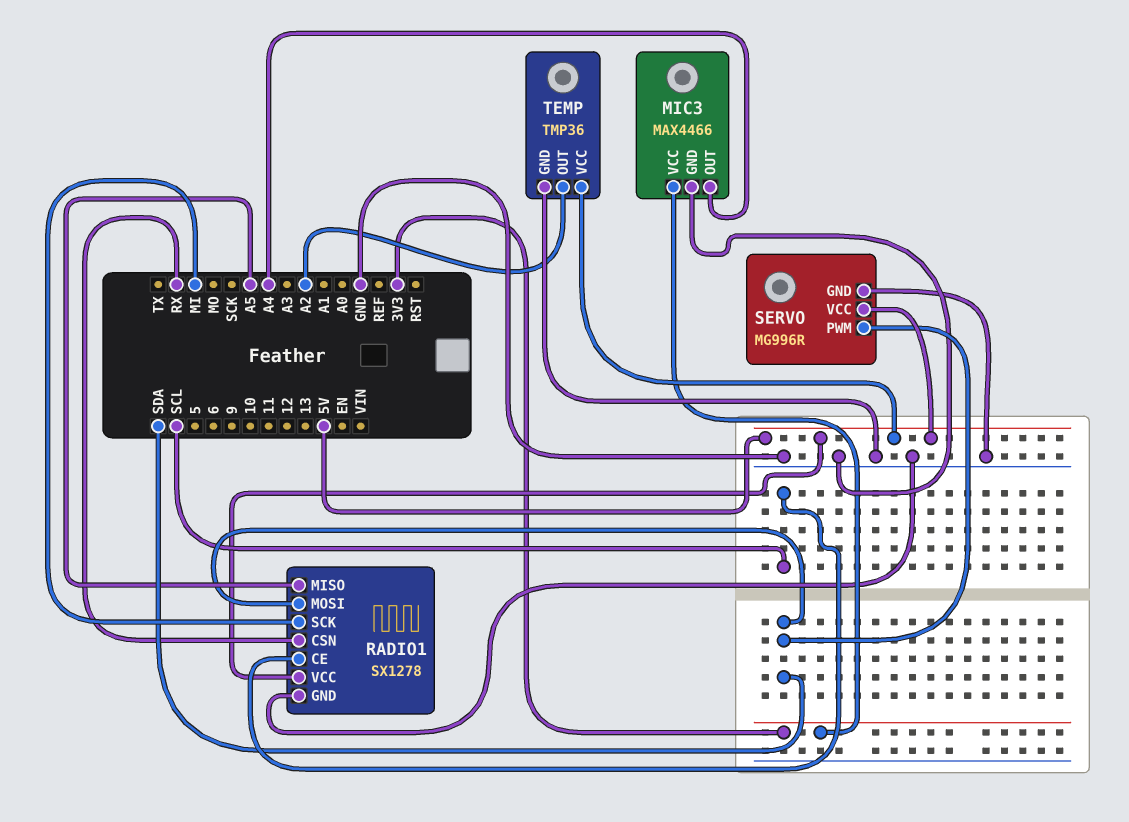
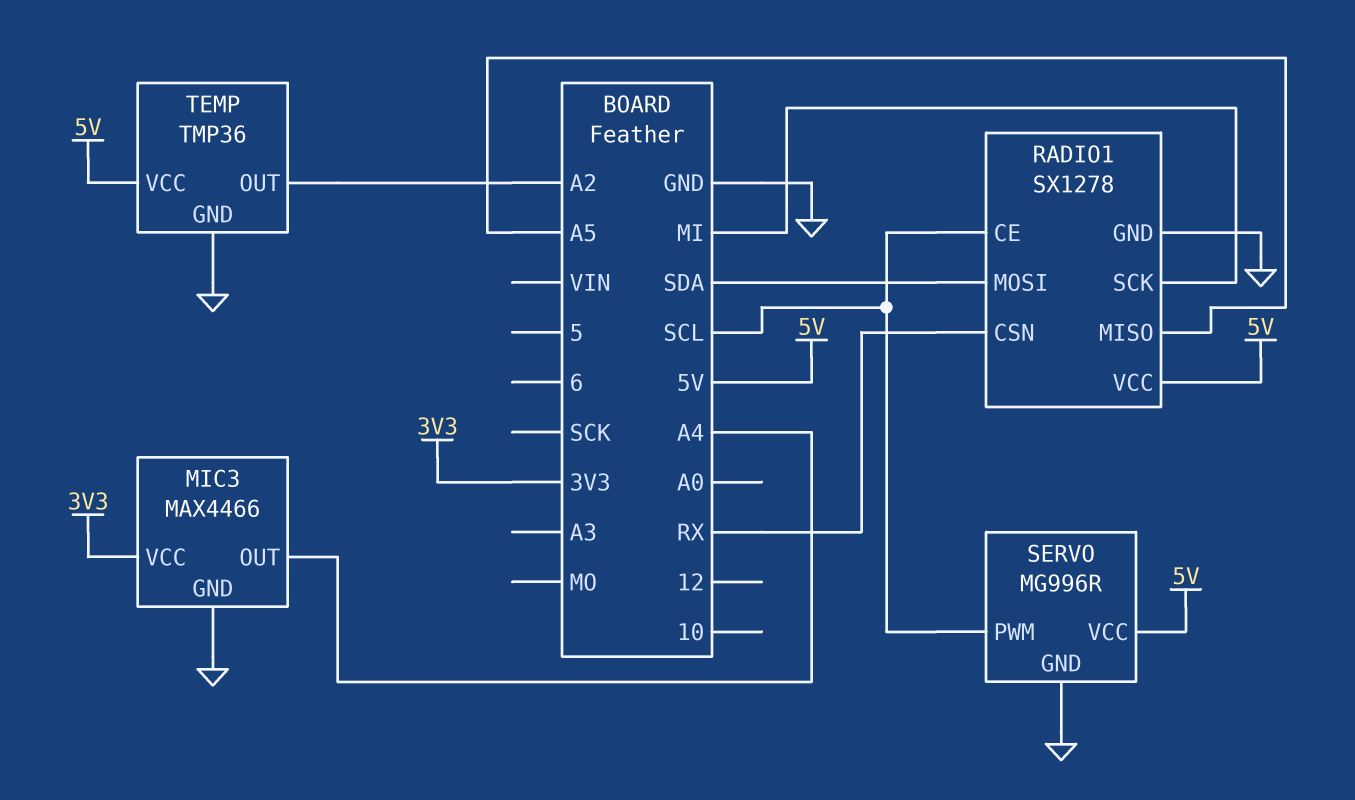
SERVO pin PWM: SDA -> SCL

